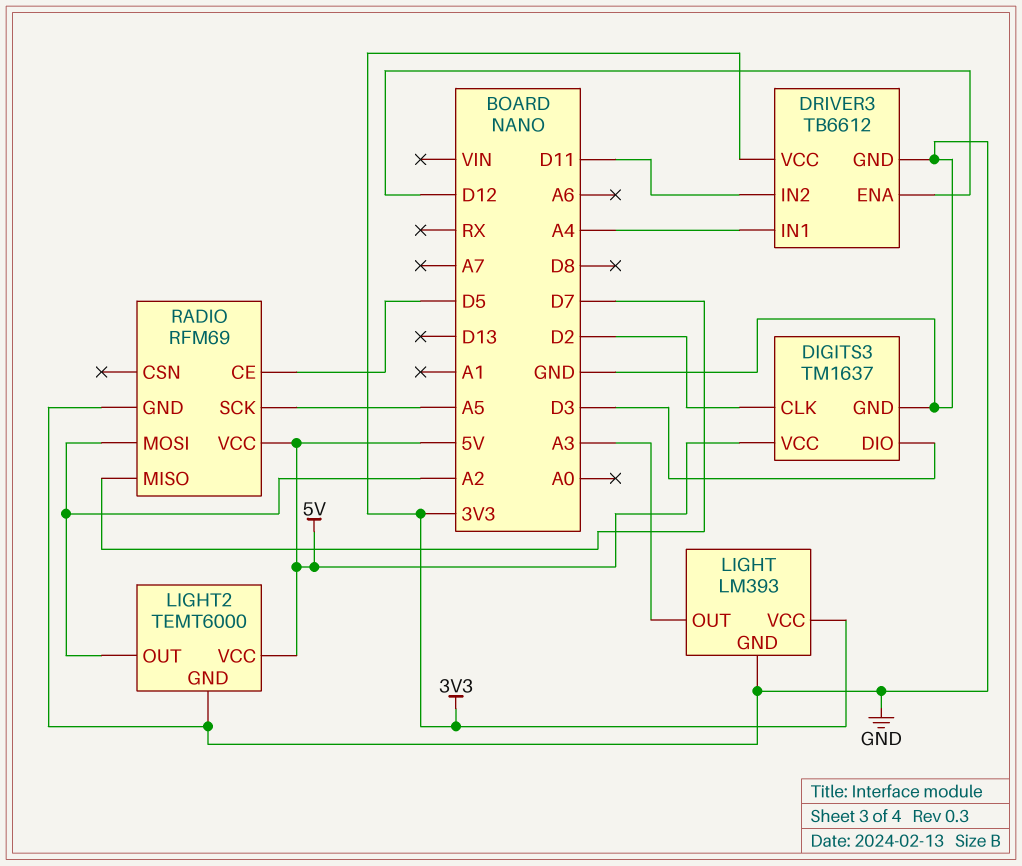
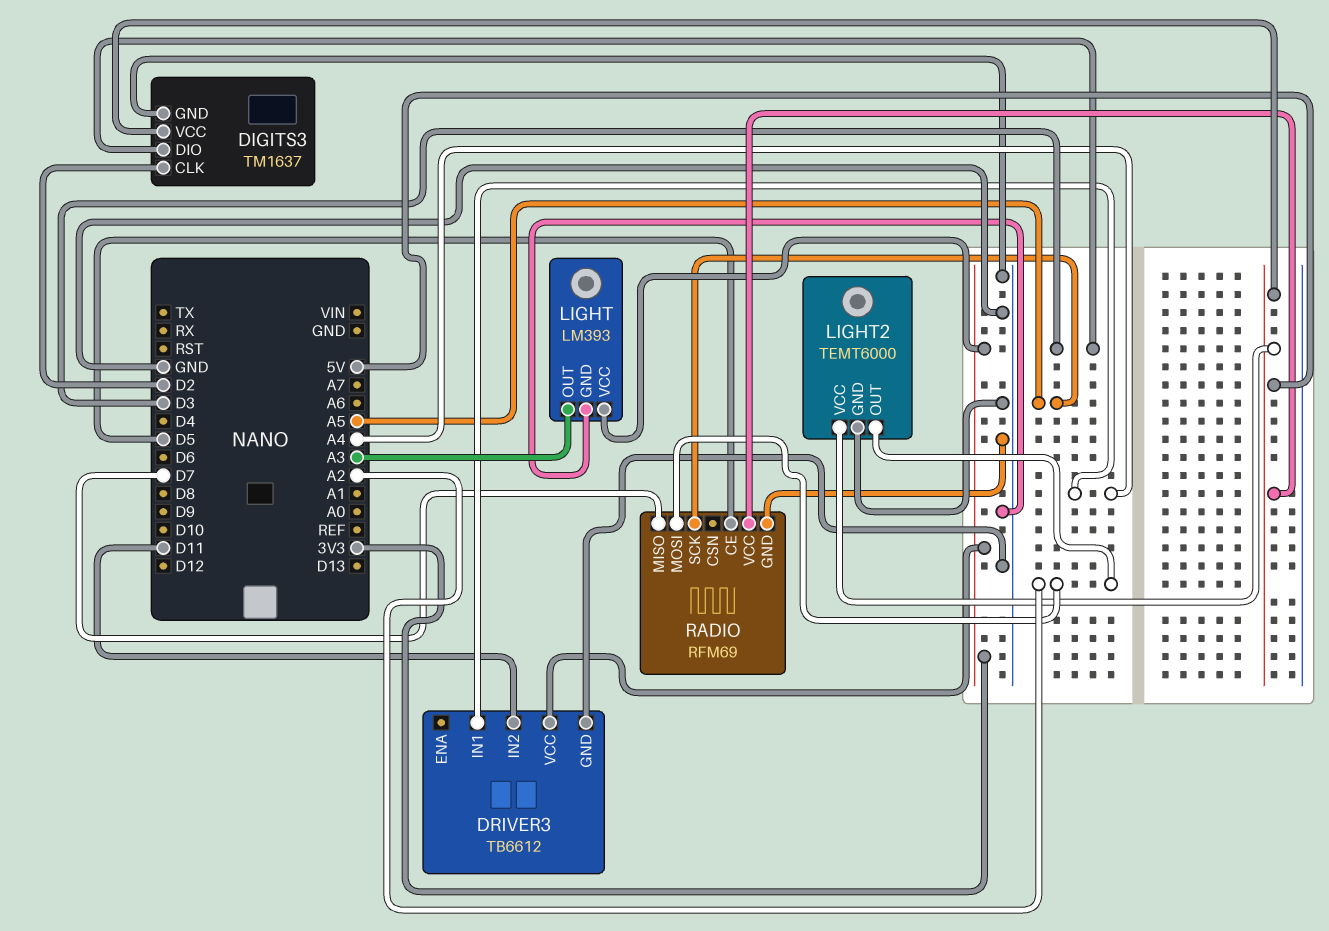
DRIVER3 pin ENA: D12 -> none

